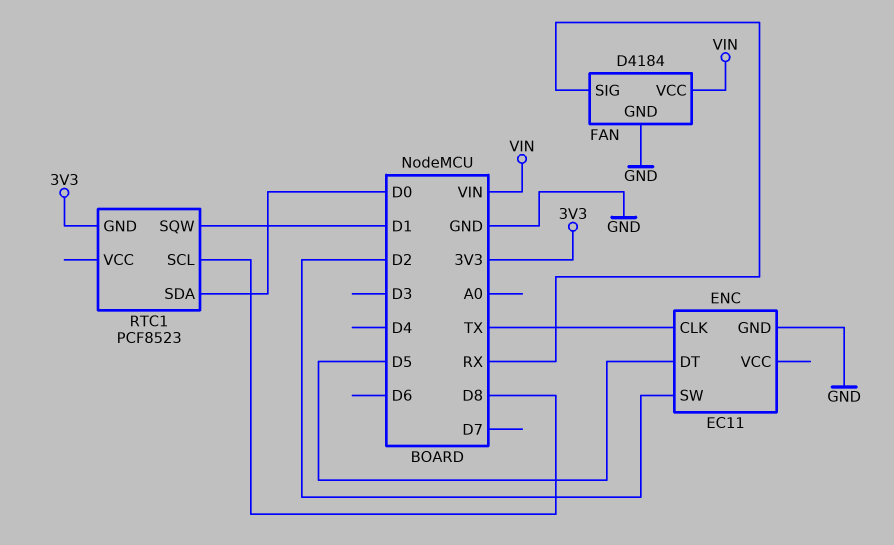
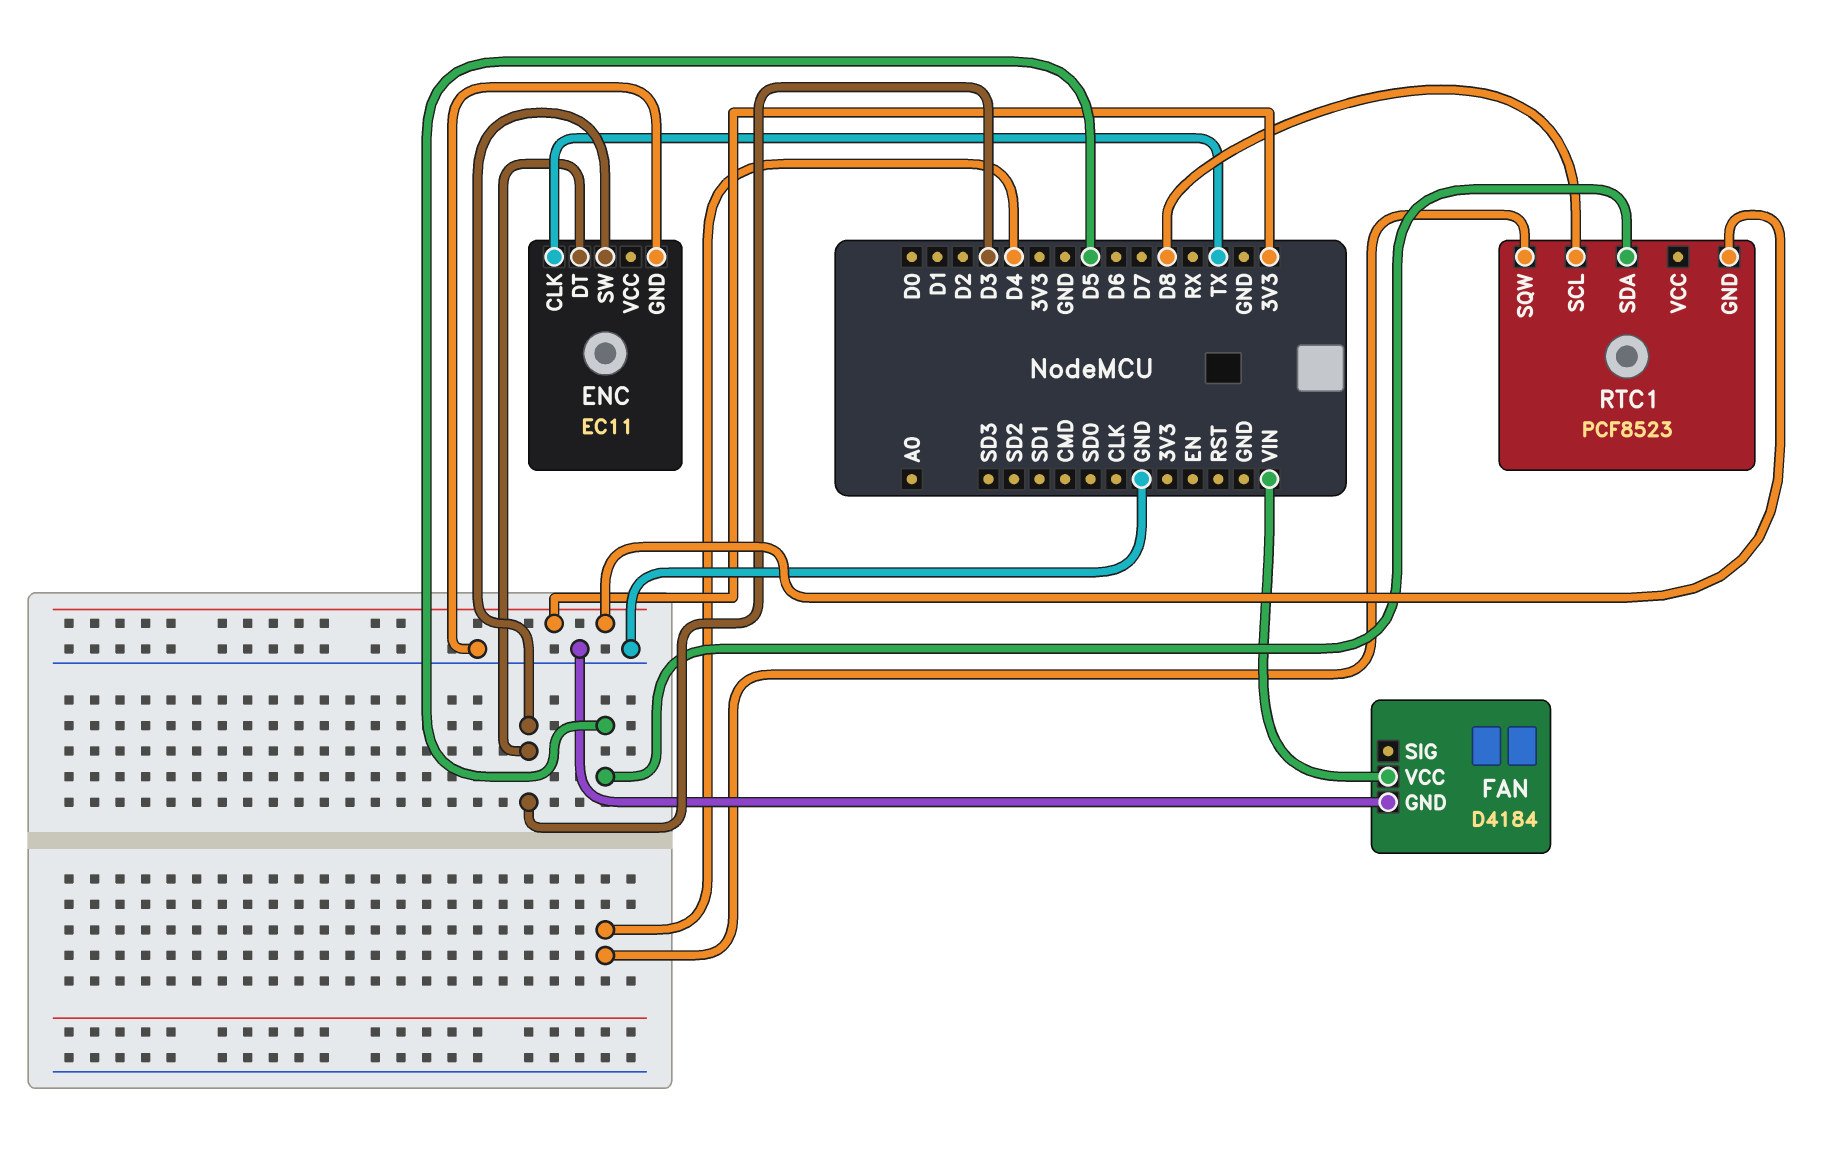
ENC pin DT: D5 -> D3
ENC pin SW: D2 -> D3
FAN pin SIG: RX -> none
RTC1 pin SDA: D0 -> D5
RTC1 pin SQW: D1 -> D4

